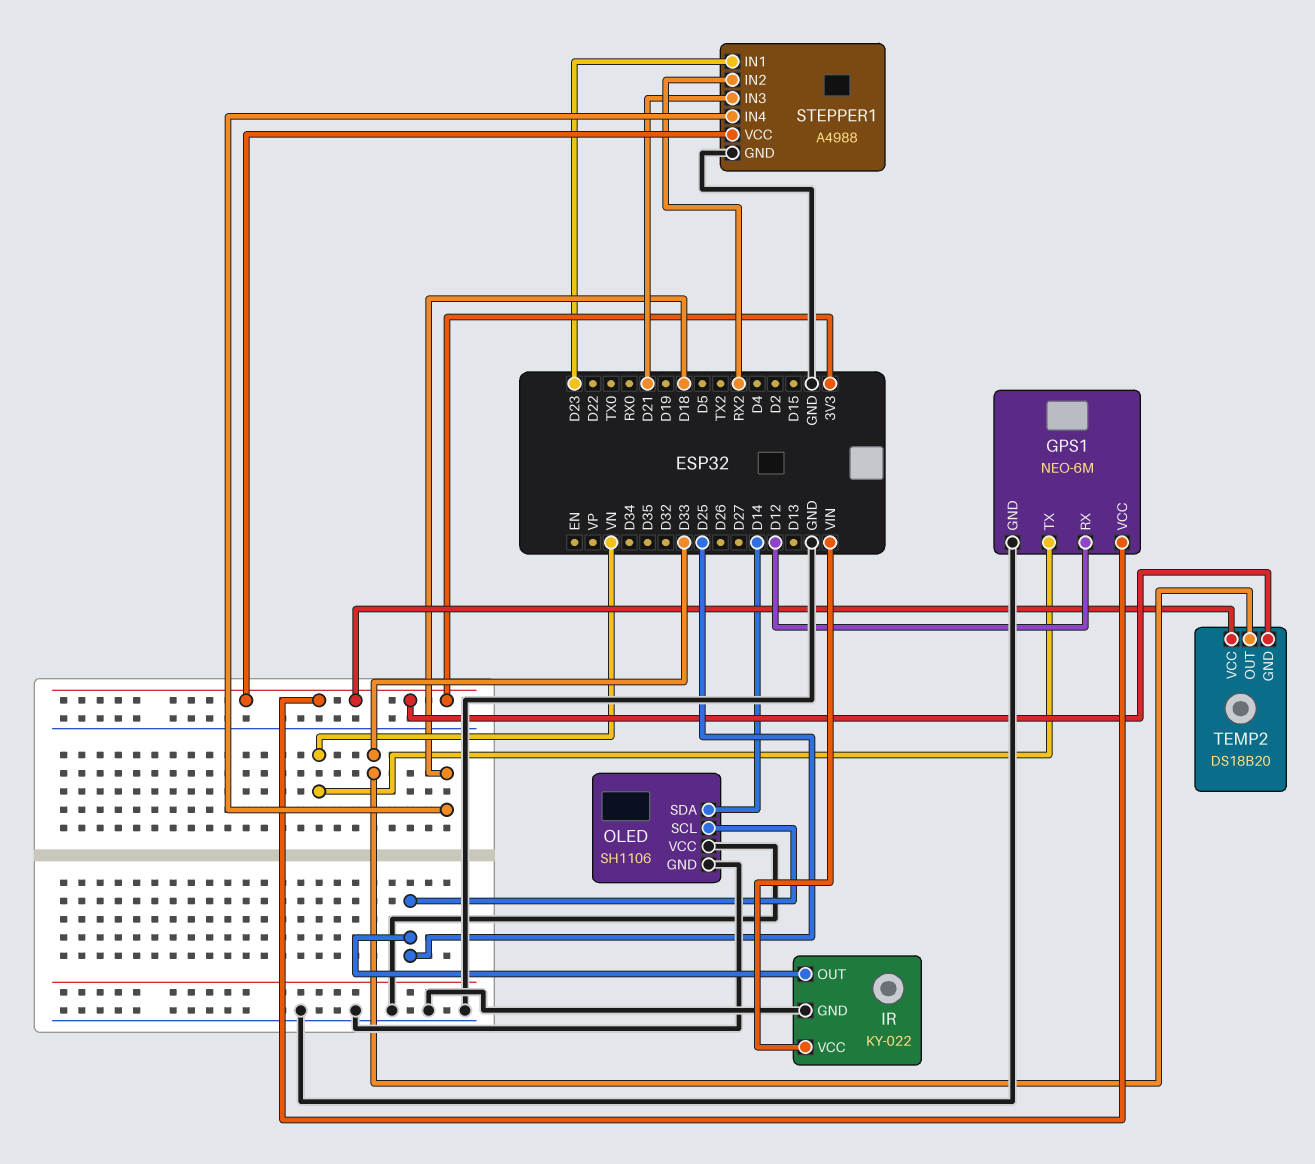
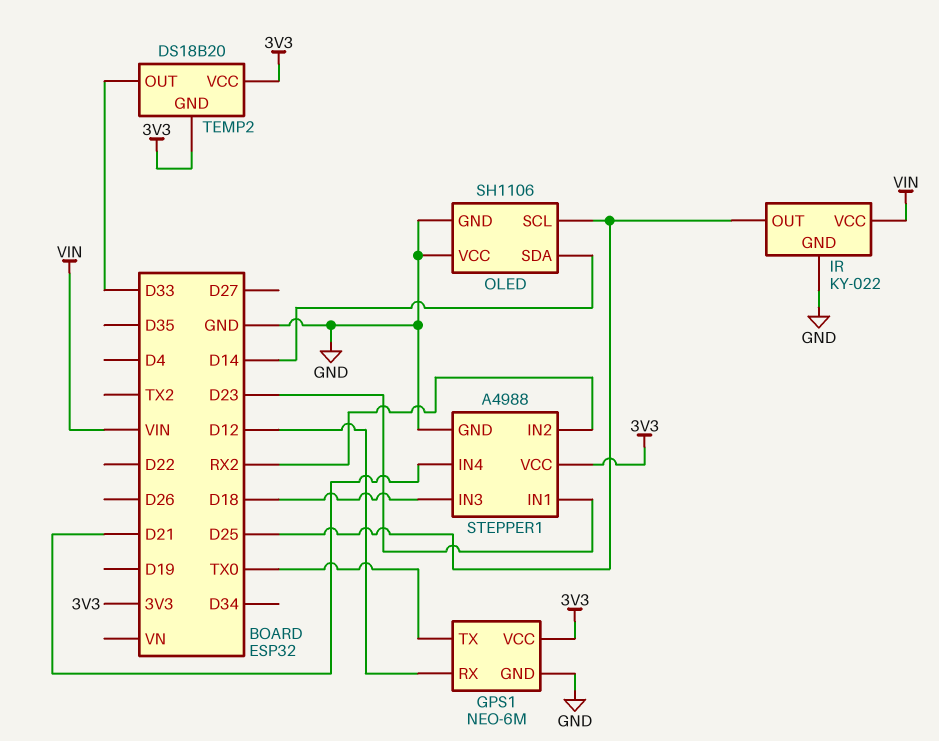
GPS1 pin TX: VN -> TX0
STEPPER1 pin IN3: D21 -> D18
STEPPER1 pin IN4: D18 -> D21

